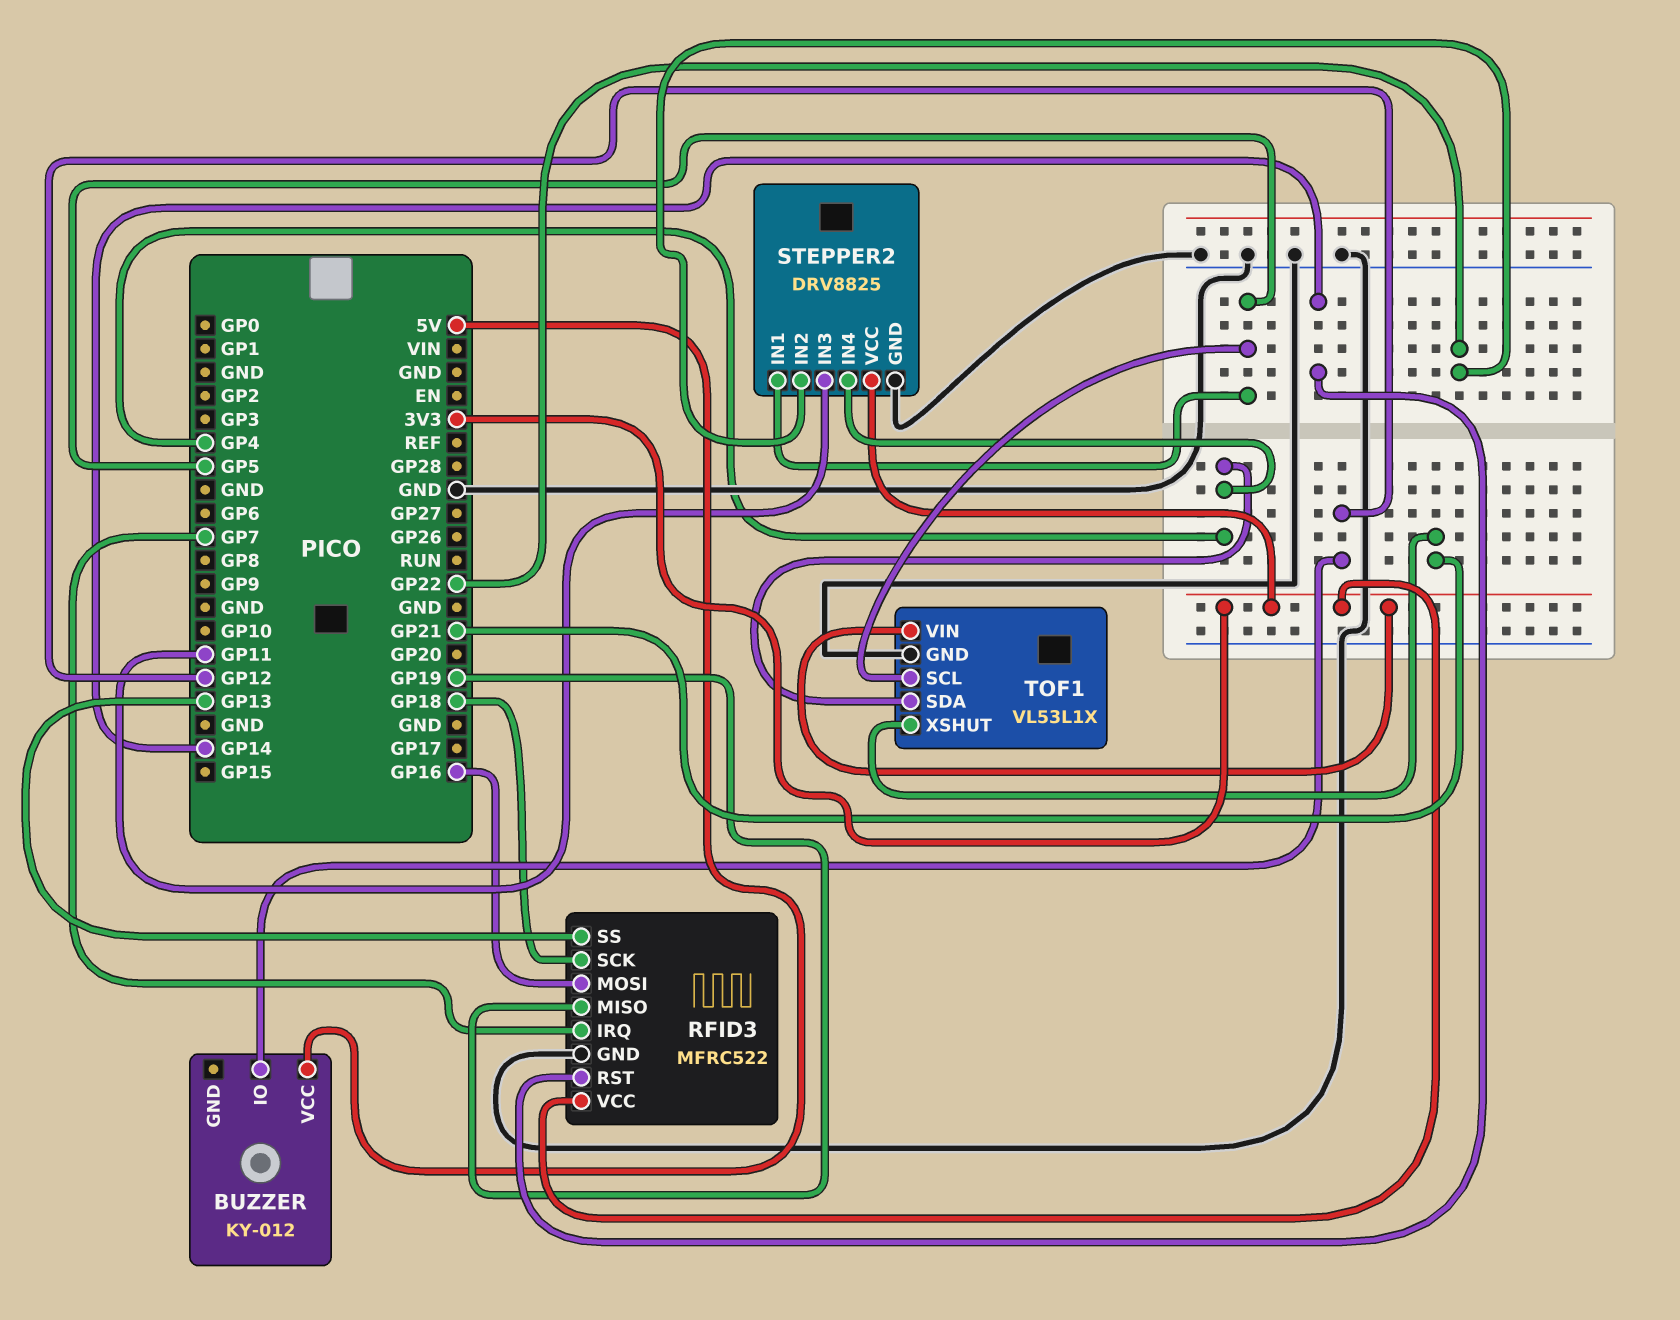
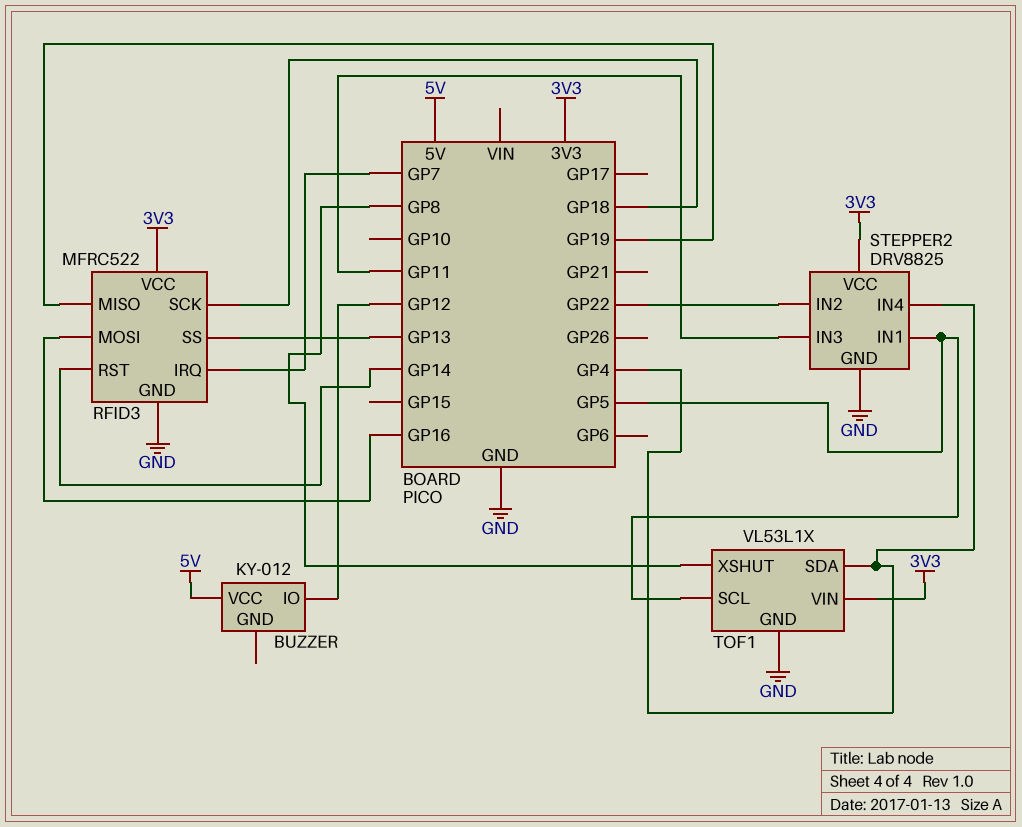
TOF1 pin XSHUT: GP21 -> GP8

